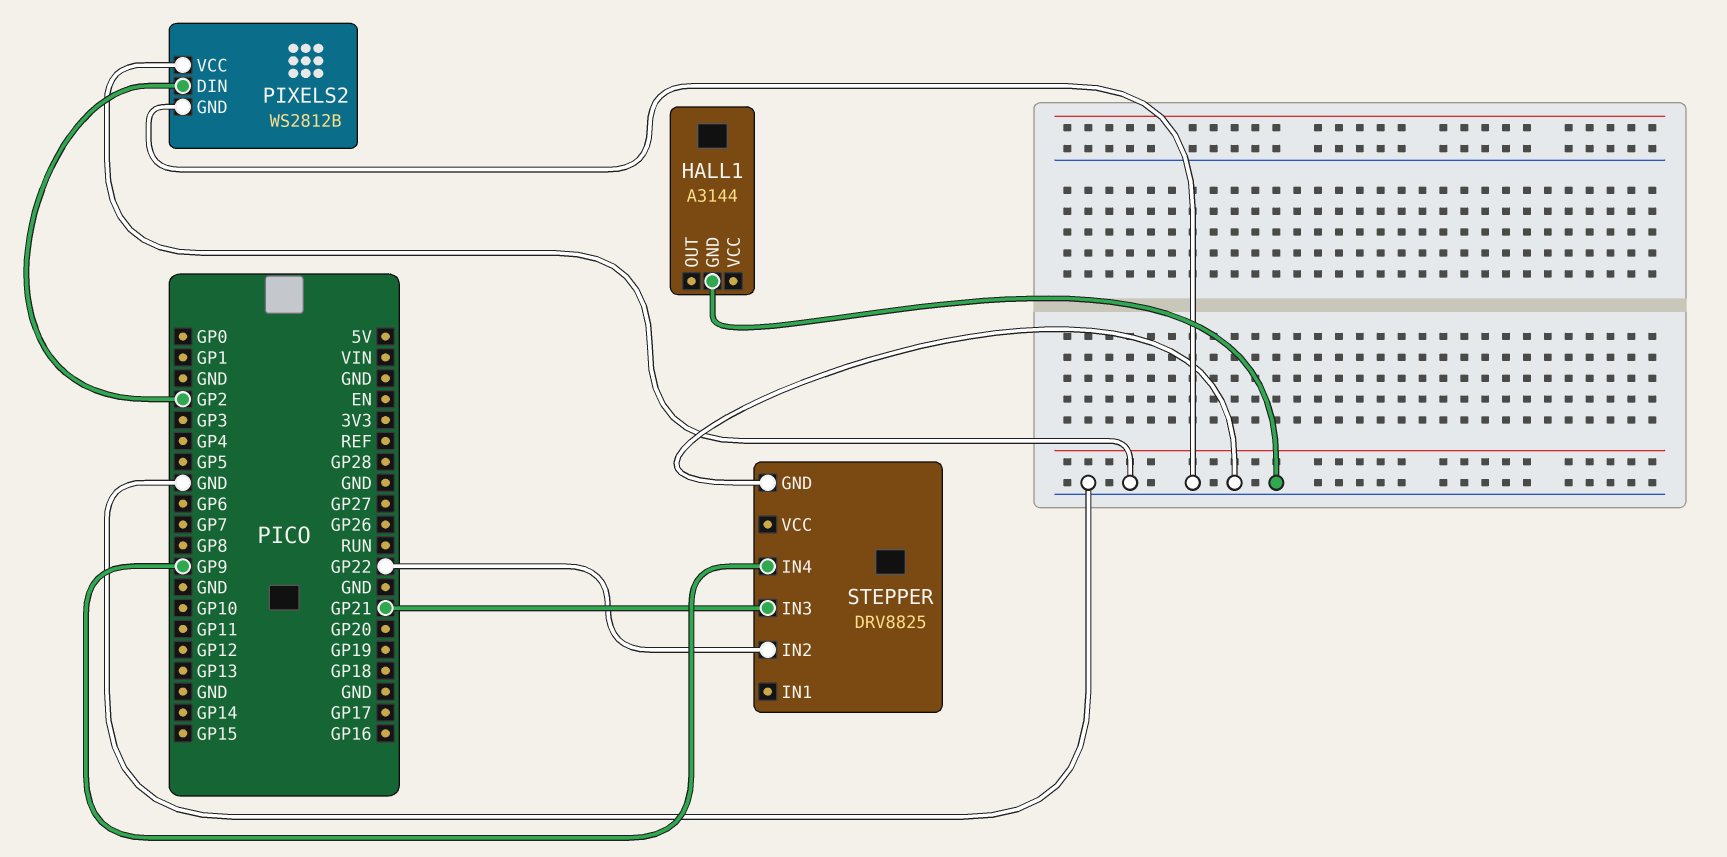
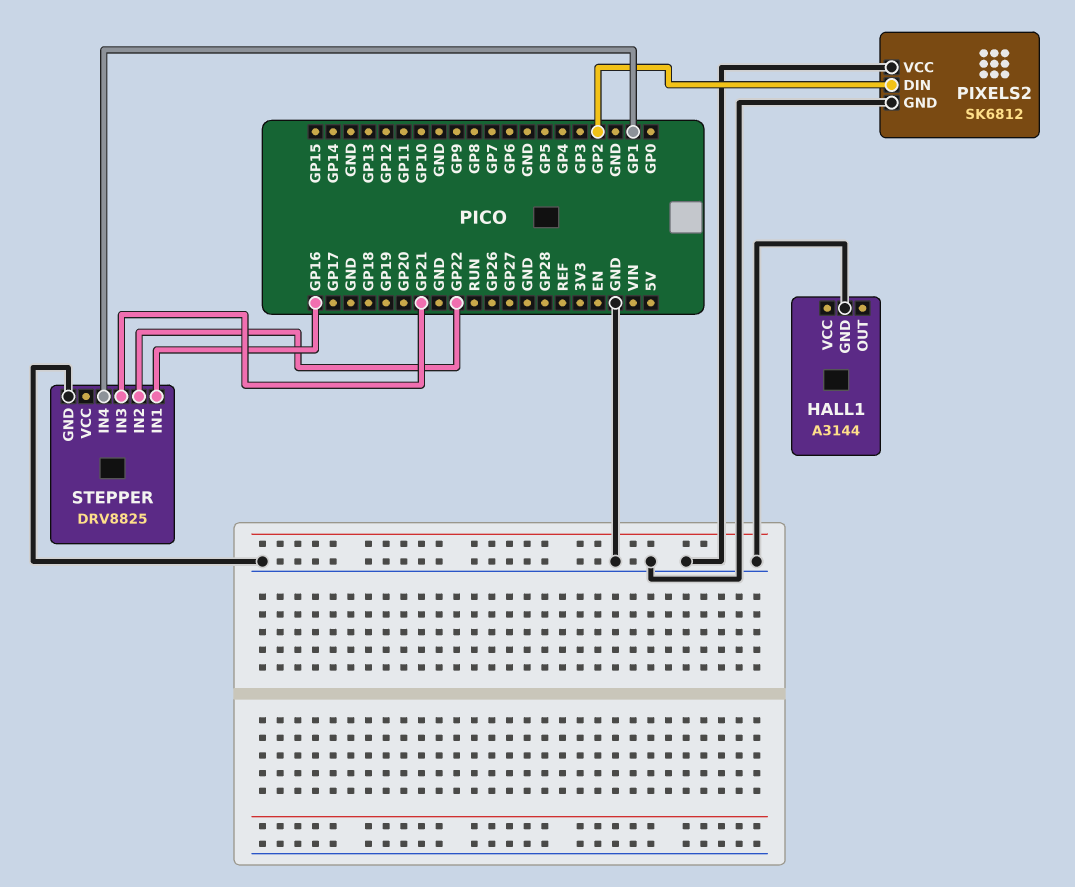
PIXELS2: WS2812B -> SK6812
STEPPER pin IN1: none -> GP16
STEPPER pin IN4: GP9 -> GP1

